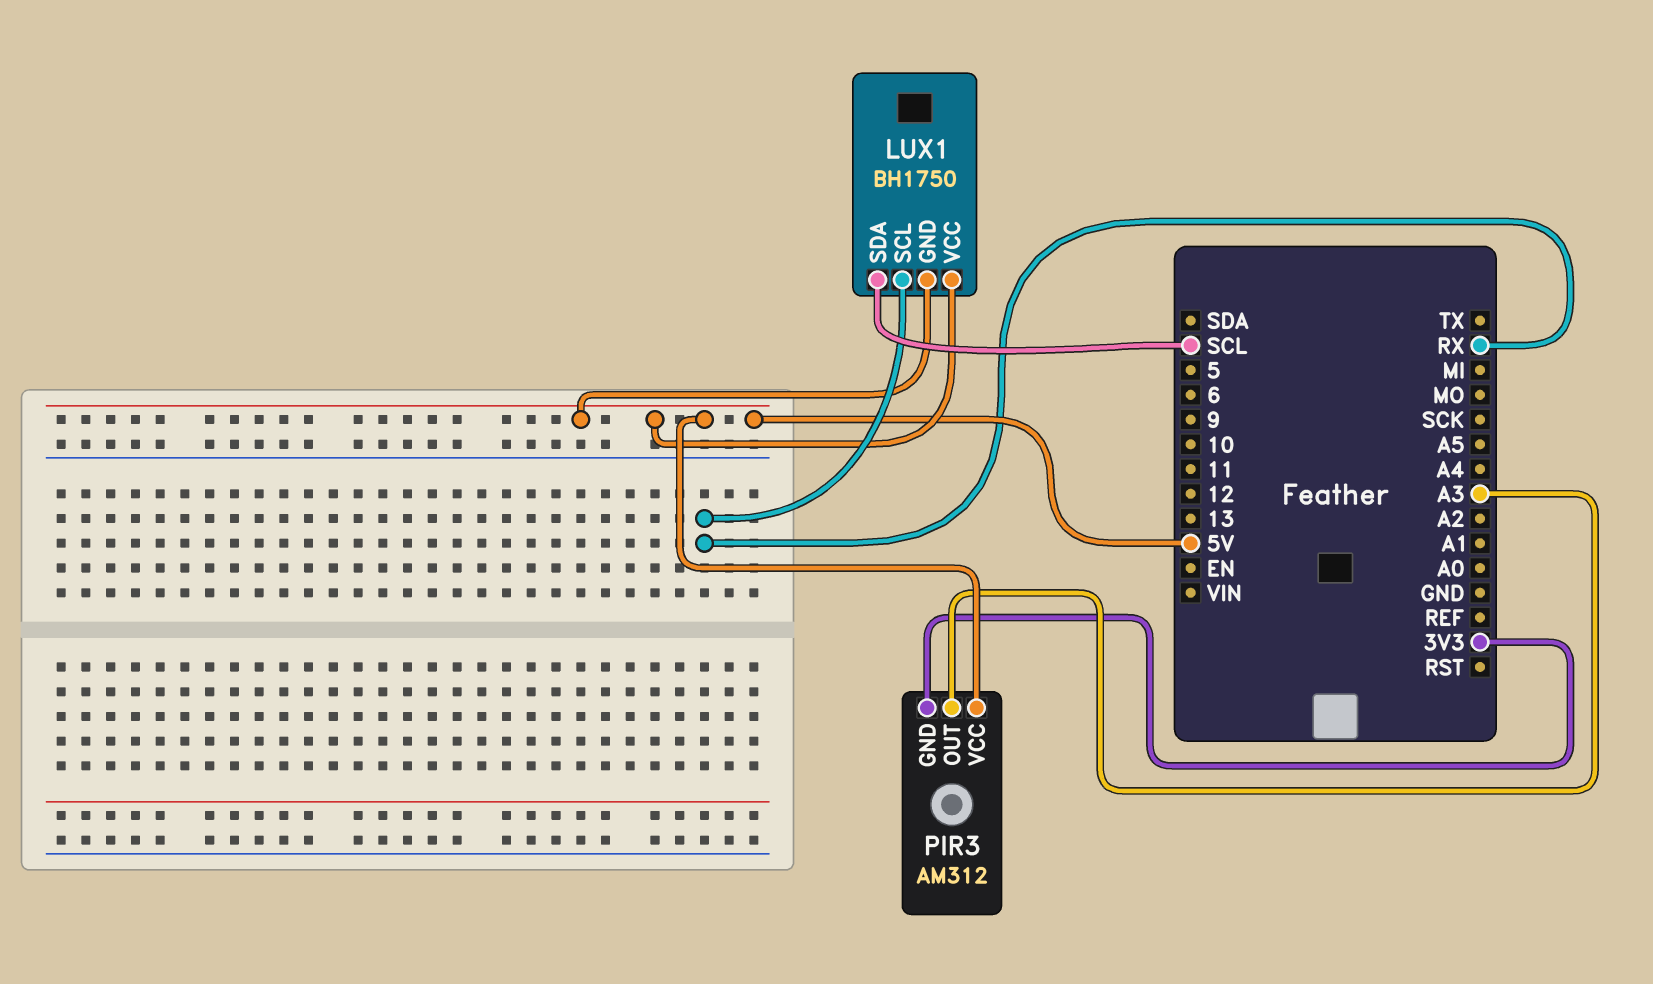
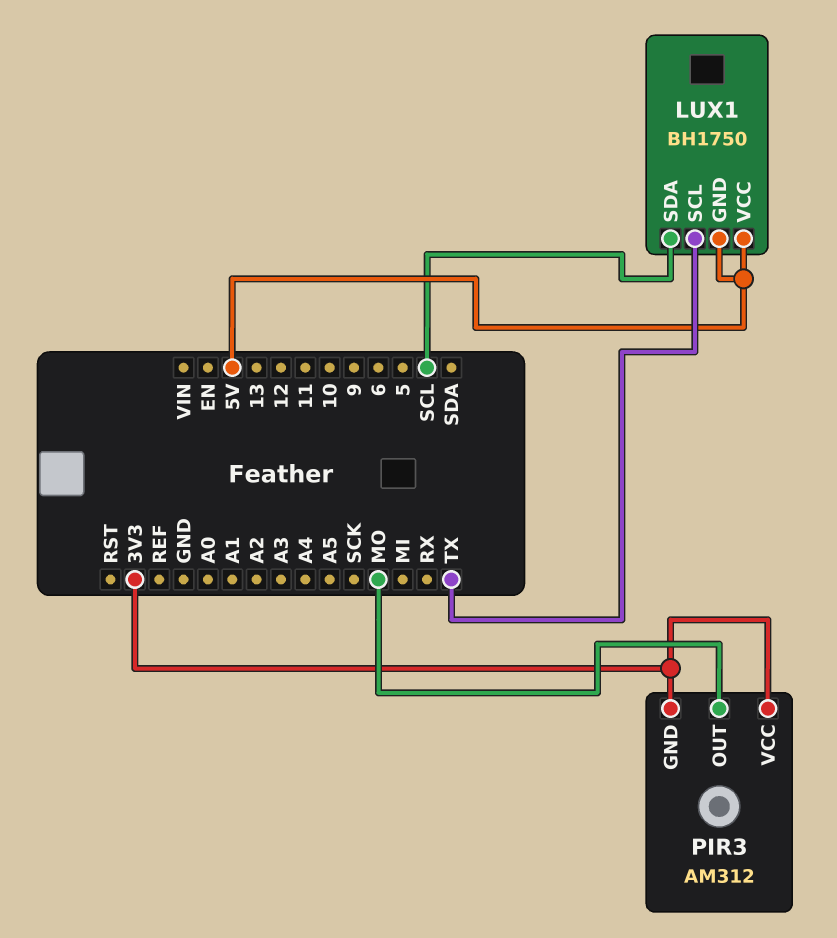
LUX1 pin SCL: RX -> TX
PIR3 pin OUT: A3 -> MO
PIR3 pin VCC: 5V -> 3V3

